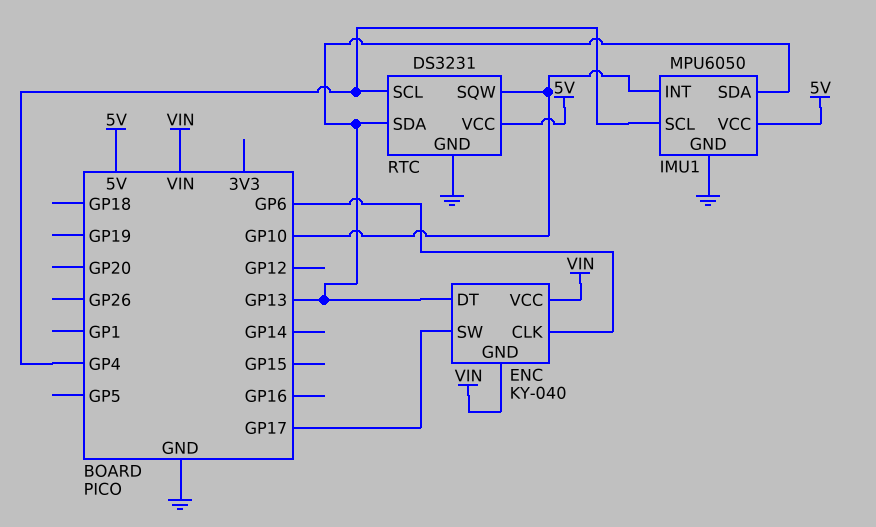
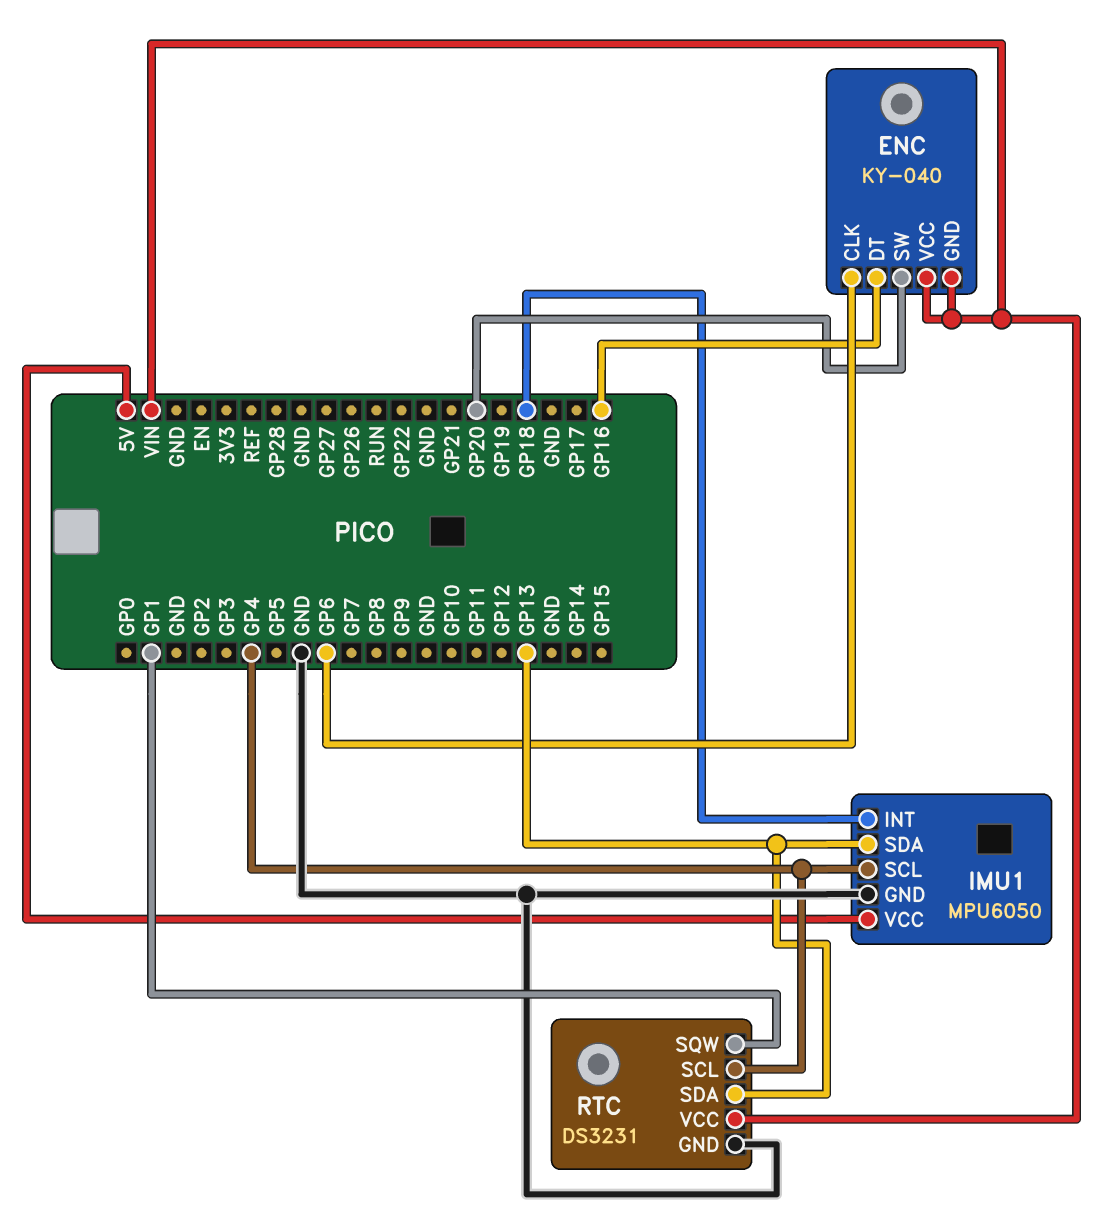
ENC pin DT: GP13 -> GP16
ENC pin SW: GP17 -> GP20
IMU1 pin INT: GP10 -> GP18
RTC pin SQW: GP10 -> GP1
RTC pin VCC: 5V -> VIN

